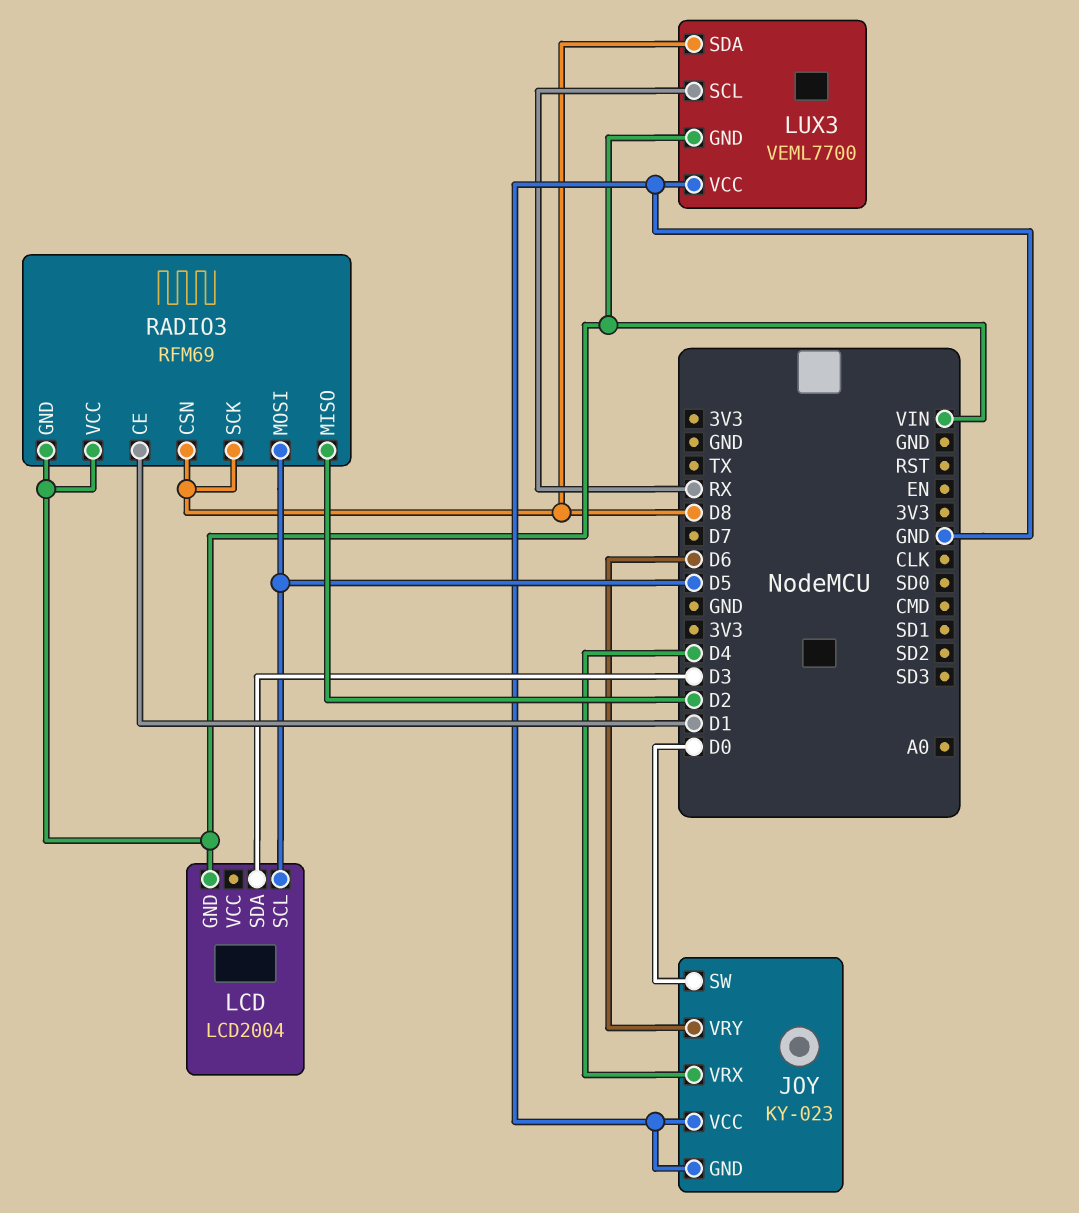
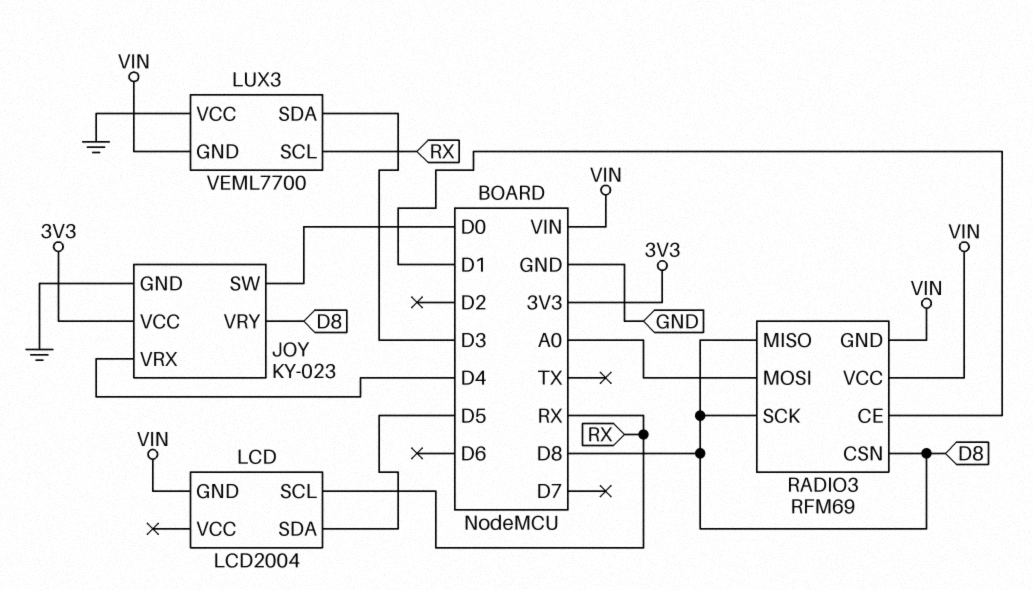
JOY pin VCC: GND -> 3V3
JOY pin VRY: D6 -> D8
LCD pin SCL: D5 -> RX
LCD pin SDA: D3 -> D5
LUX3 pin SDA: D8 -> D3
RADIO3 pin MISO: D2 -> D8
RADIO3 pin MOSI: D5 -> A0

